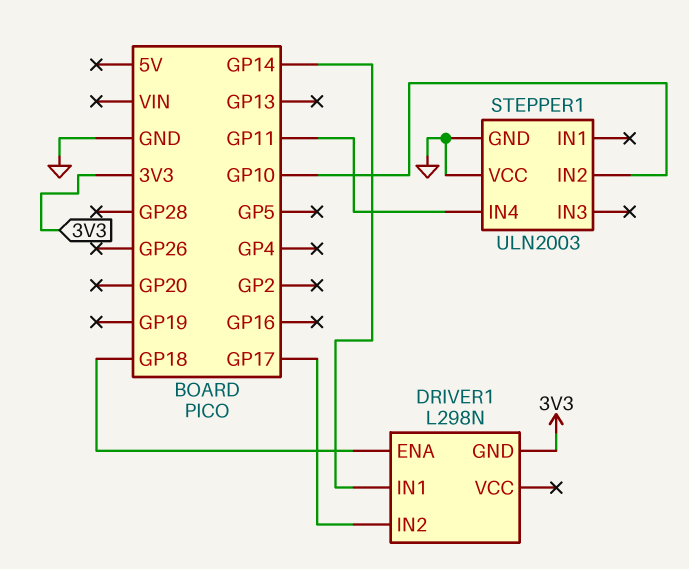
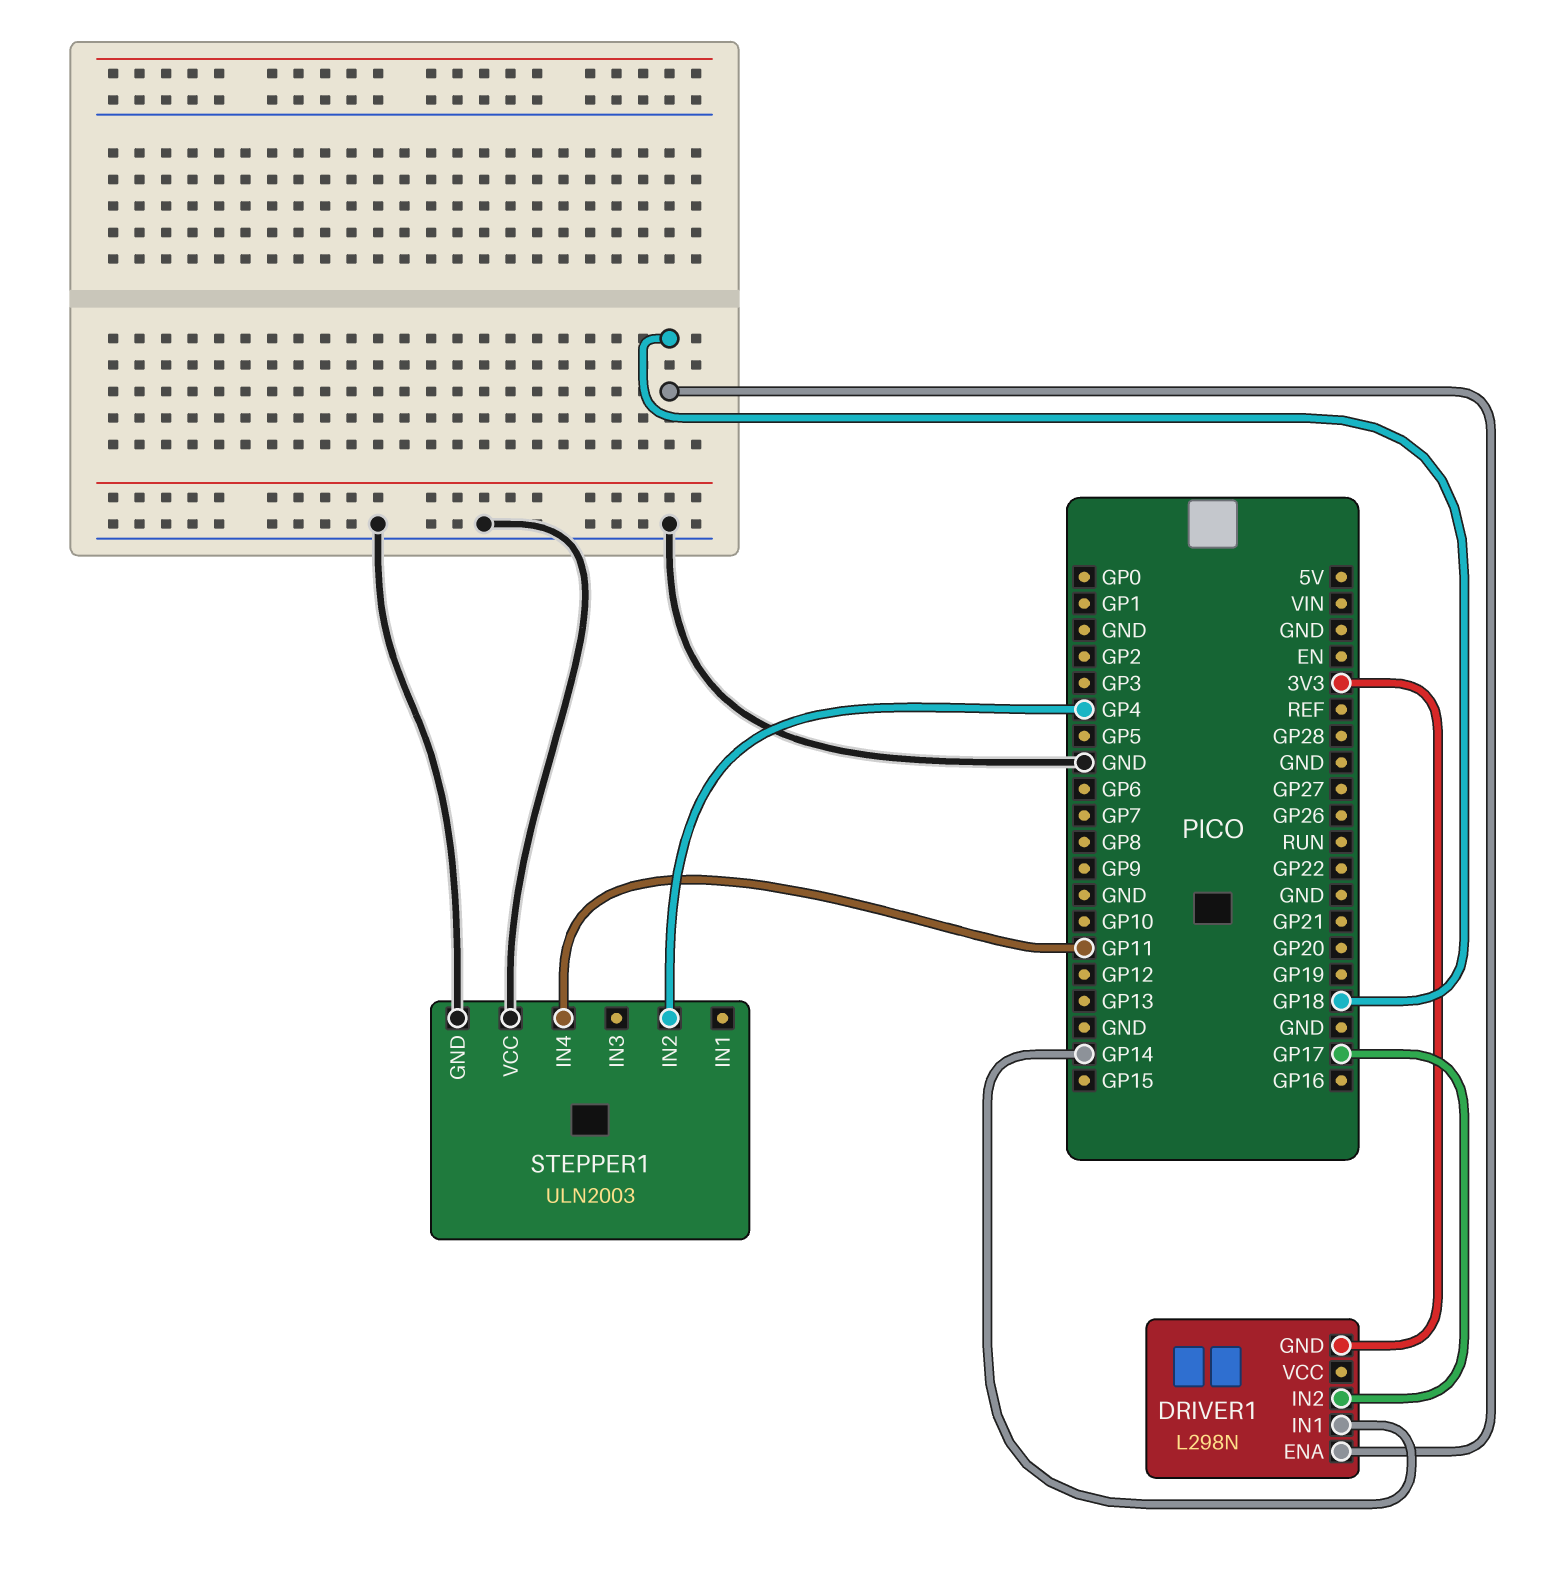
STEPPER1 pin IN2: GP10 -> GP4

